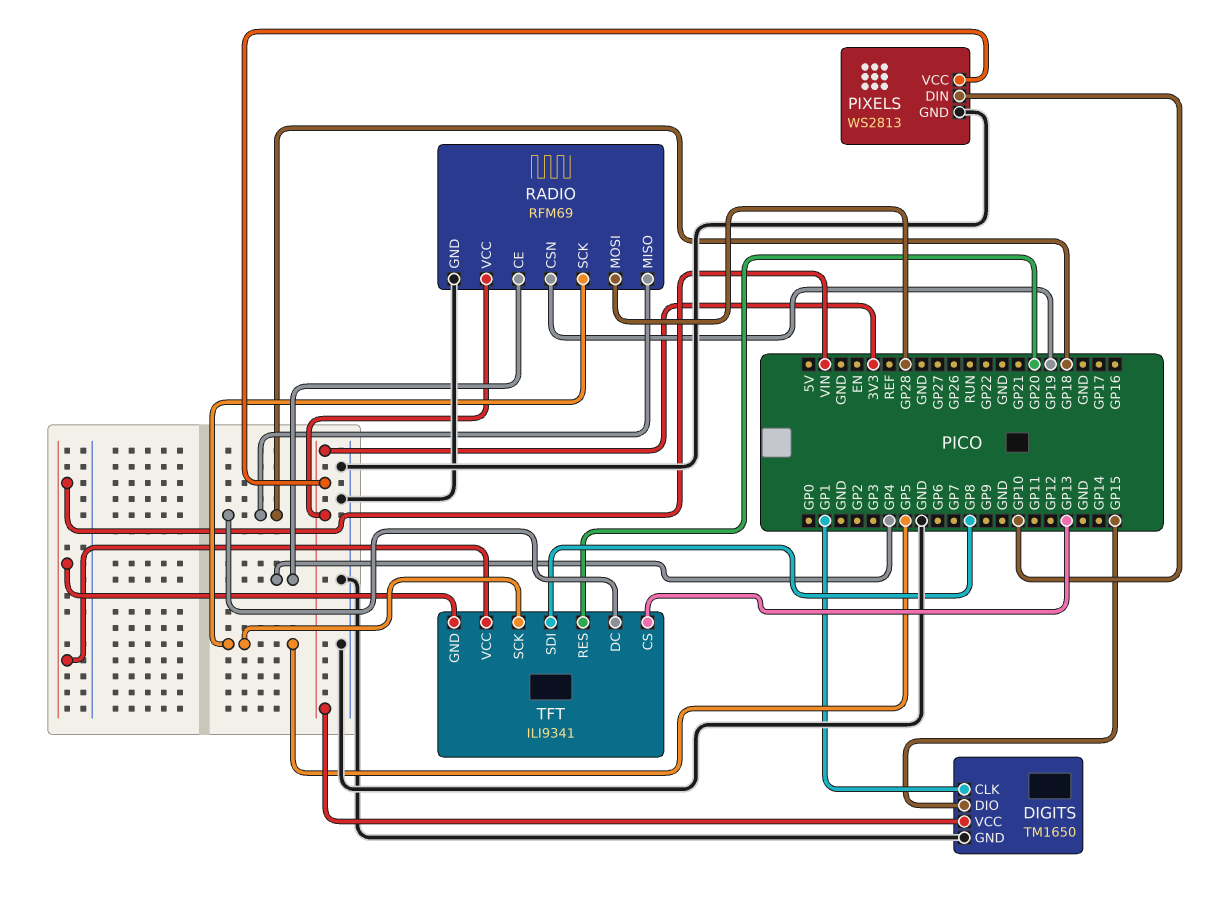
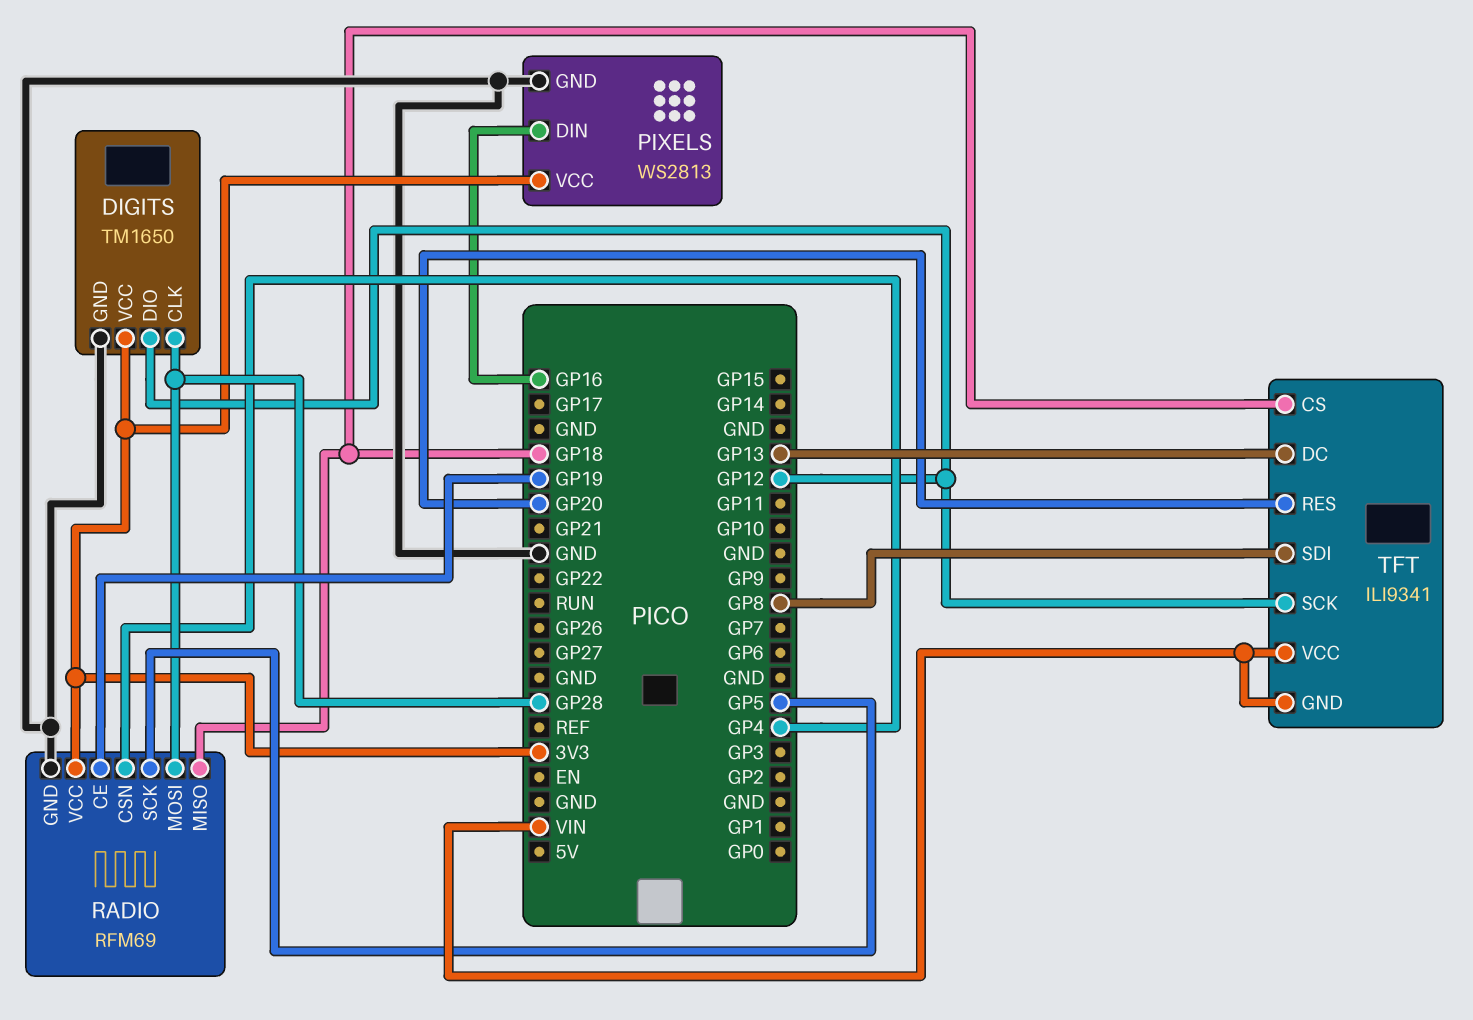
DIGITS pin CLK: GP1 -> GP28
DIGITS pin DIO: GP15 -> GP12
PIXELS pin DIN: GP10 -> GP16
RADIO pin CE: GP4 -> GP19
RADIO pin CSN: GP19 -> GP4
TFT pin CS: GP13 -> GP18
TFT pin DC: GP18 -> GP13
TFT pin SCK: GP5 -> GP12

